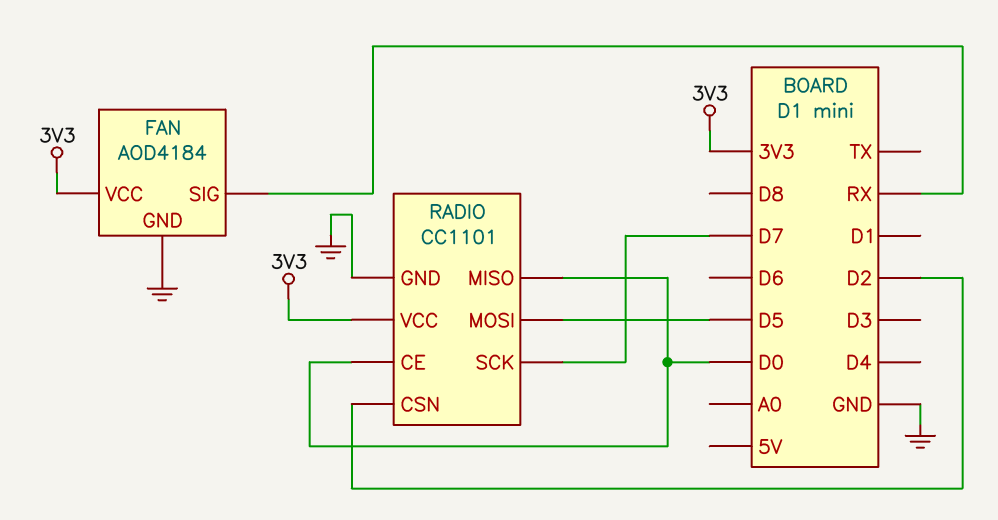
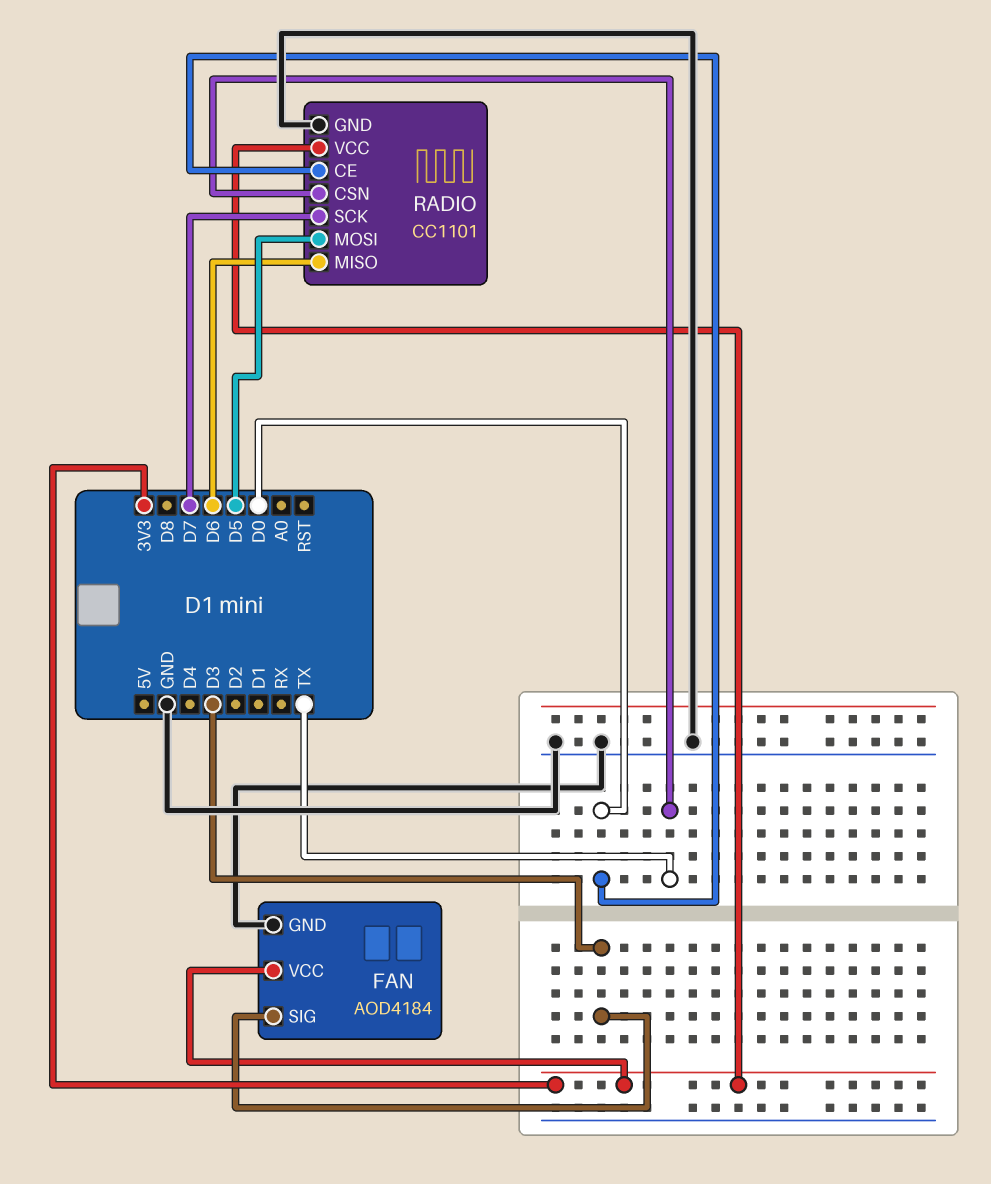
FAN pin SIG: RX -> D3
RADIO pin CSN: D2 -> TX
RADIO pin MISO: D0 -> D6

